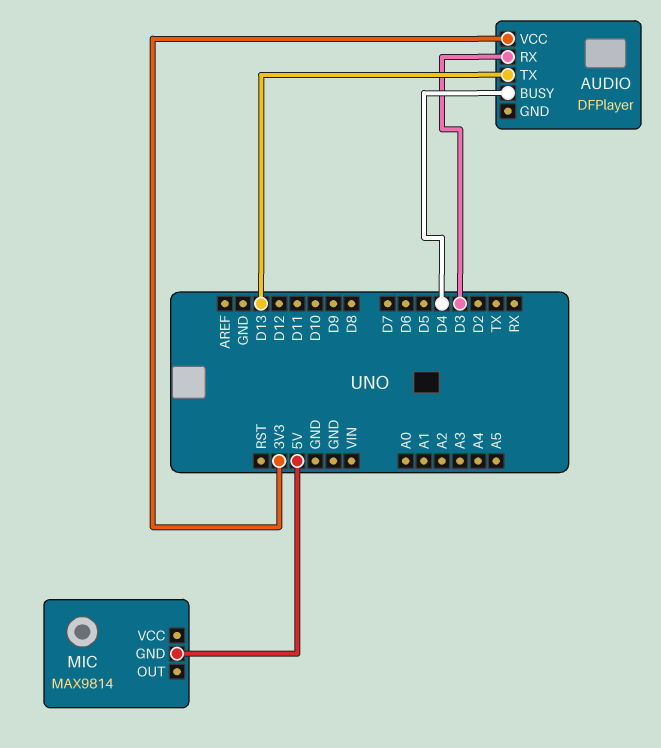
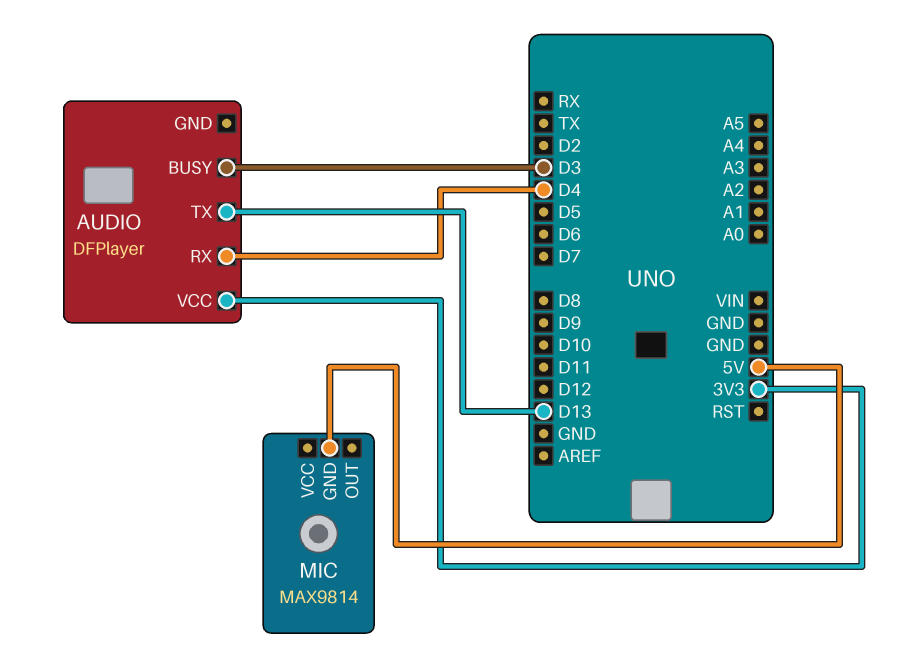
AUDIO pin BUSY: D4 -> D3
AUDIO pin RX: D3 -> D4

